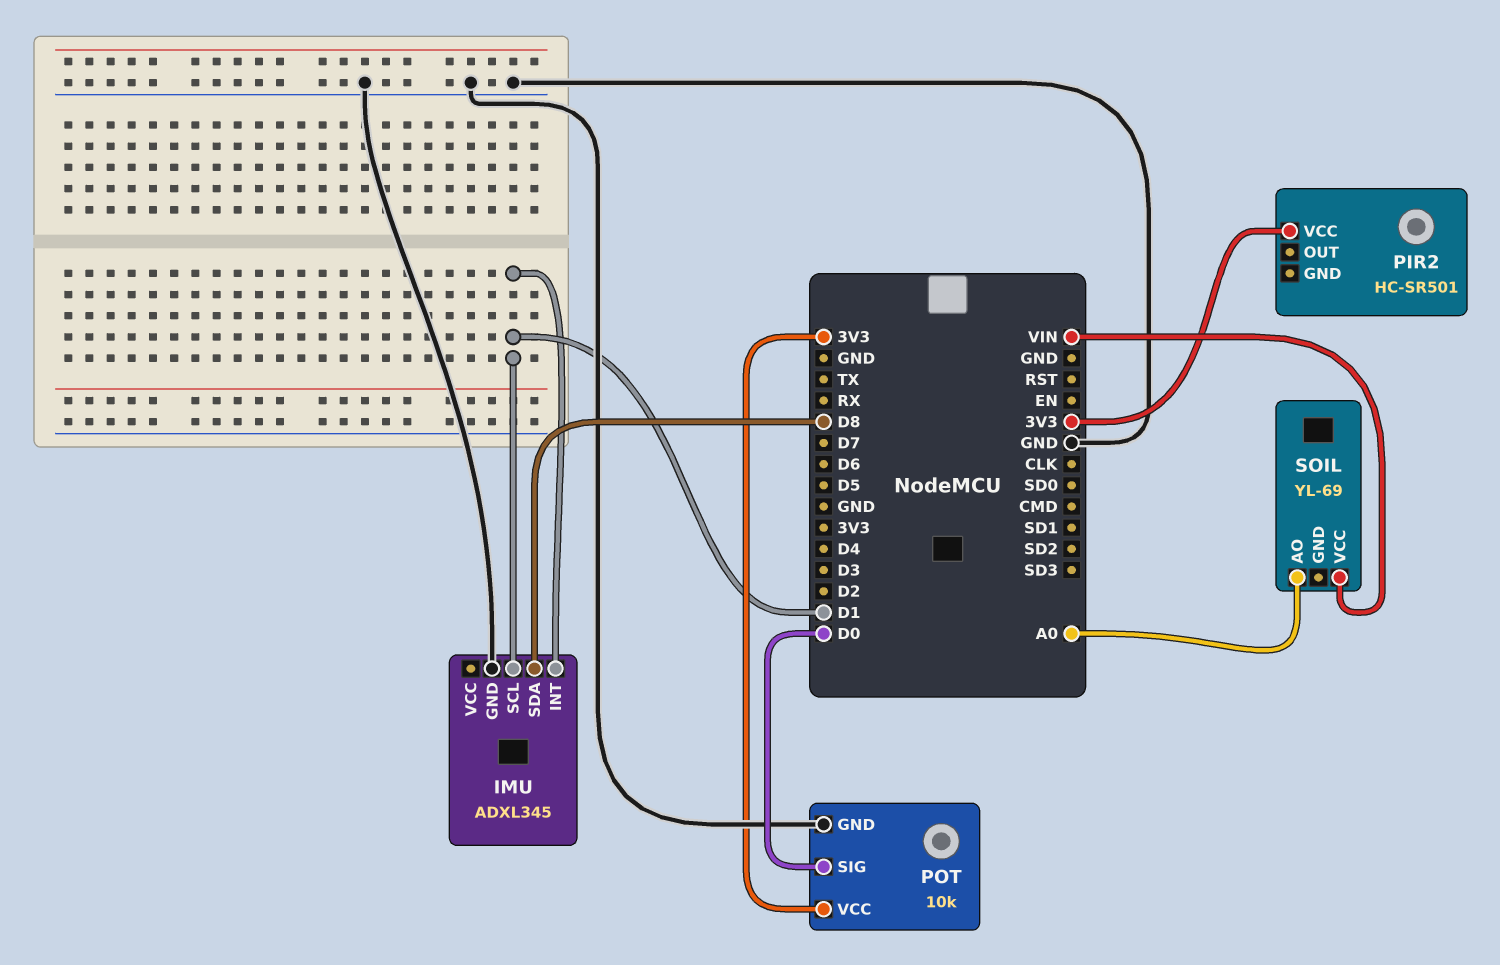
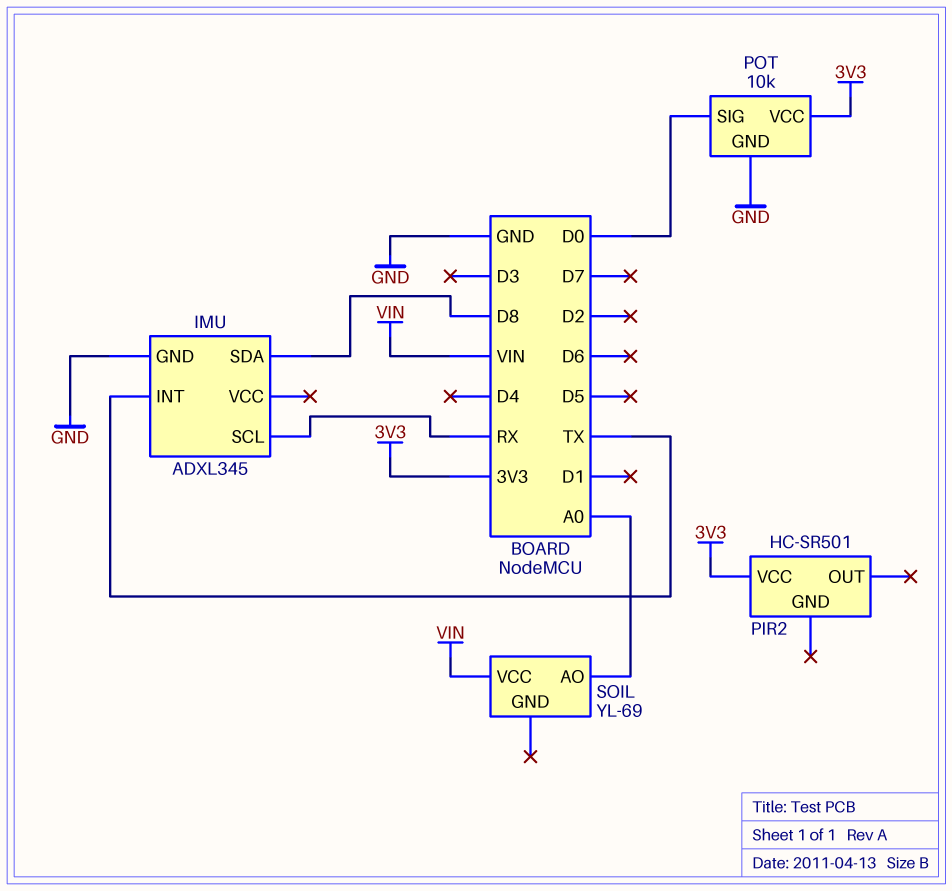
IMU pin INT: D1 -> TX
IMU pin SCL: D1 -> RX

